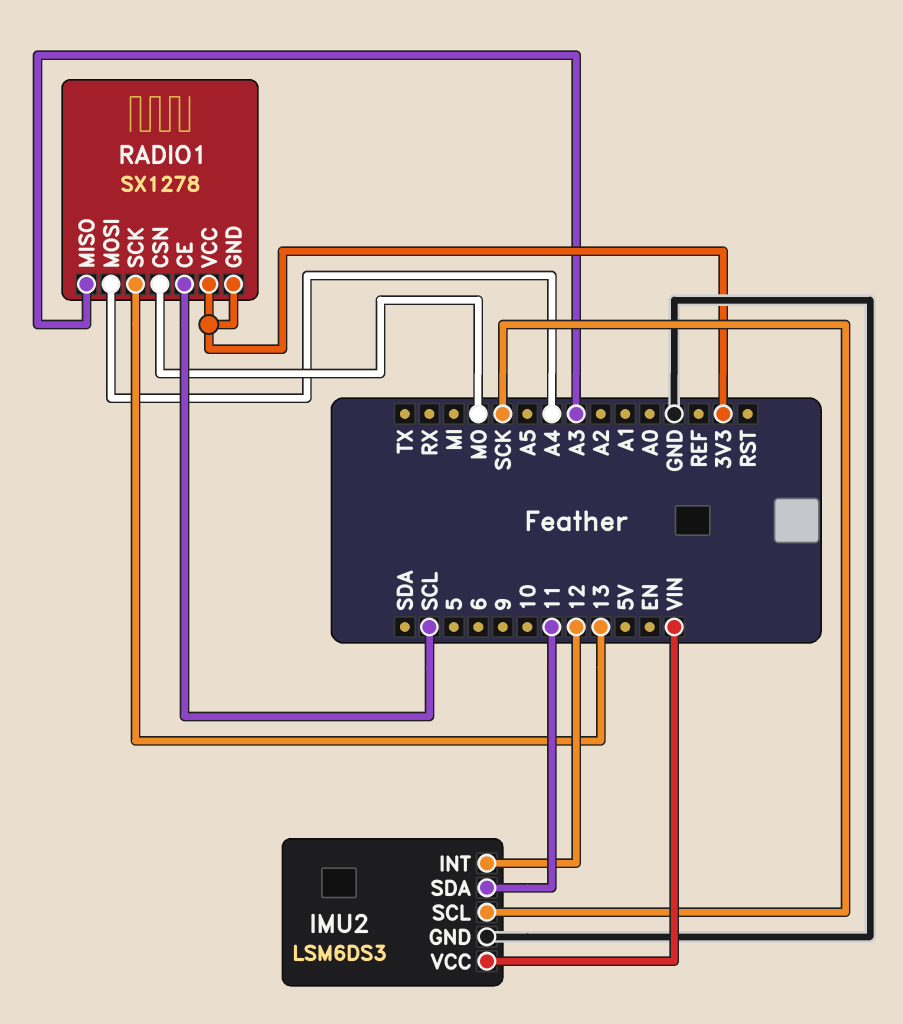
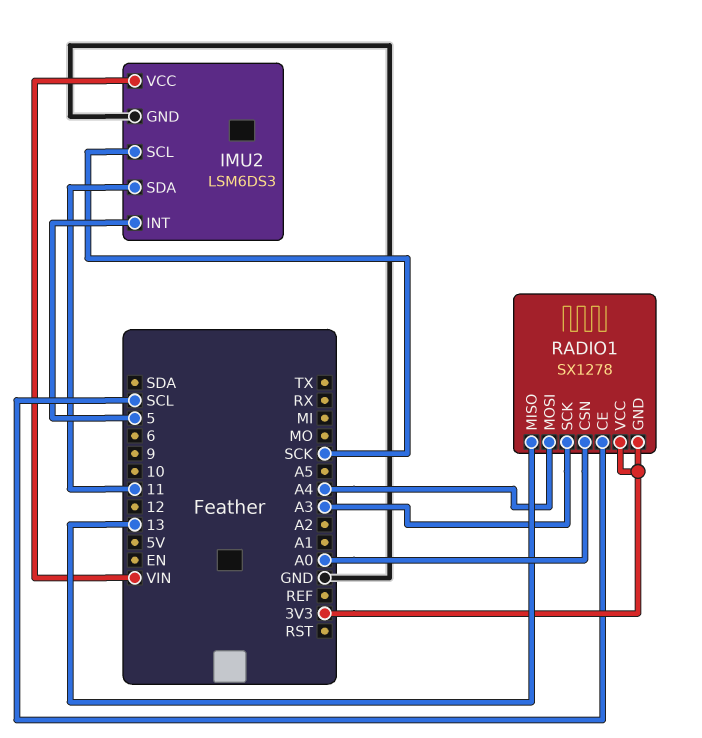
IMU2 pin INT: 12 -> 5
RADIO1 pin CSN: MO -> A0
RADIO1 pin MISO: A3 -> 13
RADIO1 pin SCK: 13 -> A3

